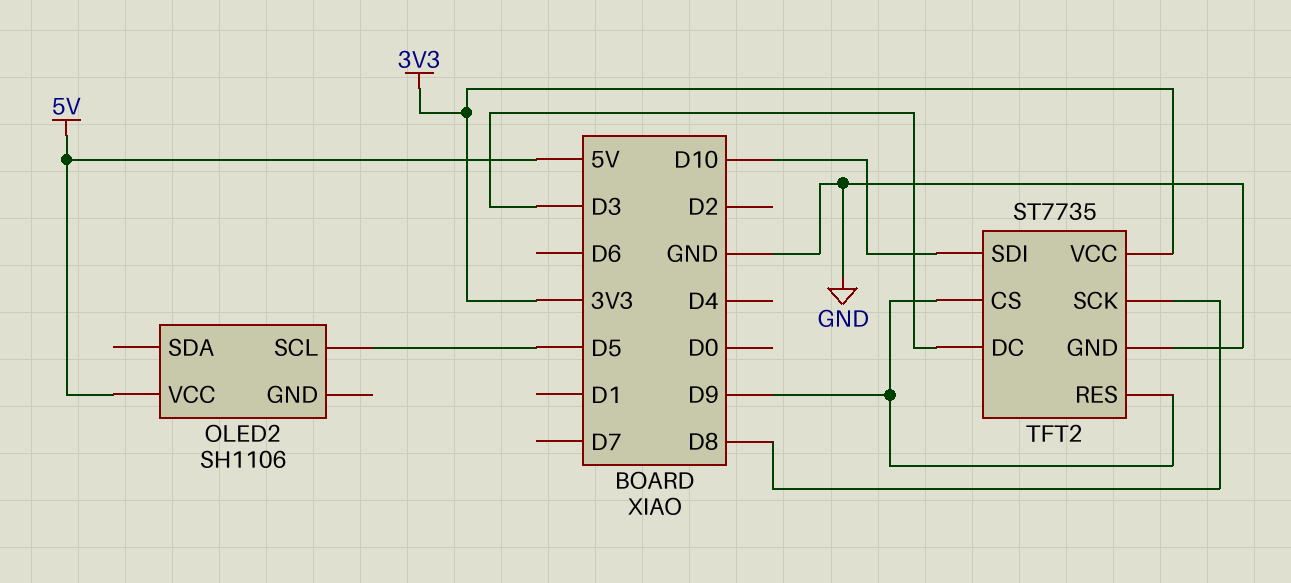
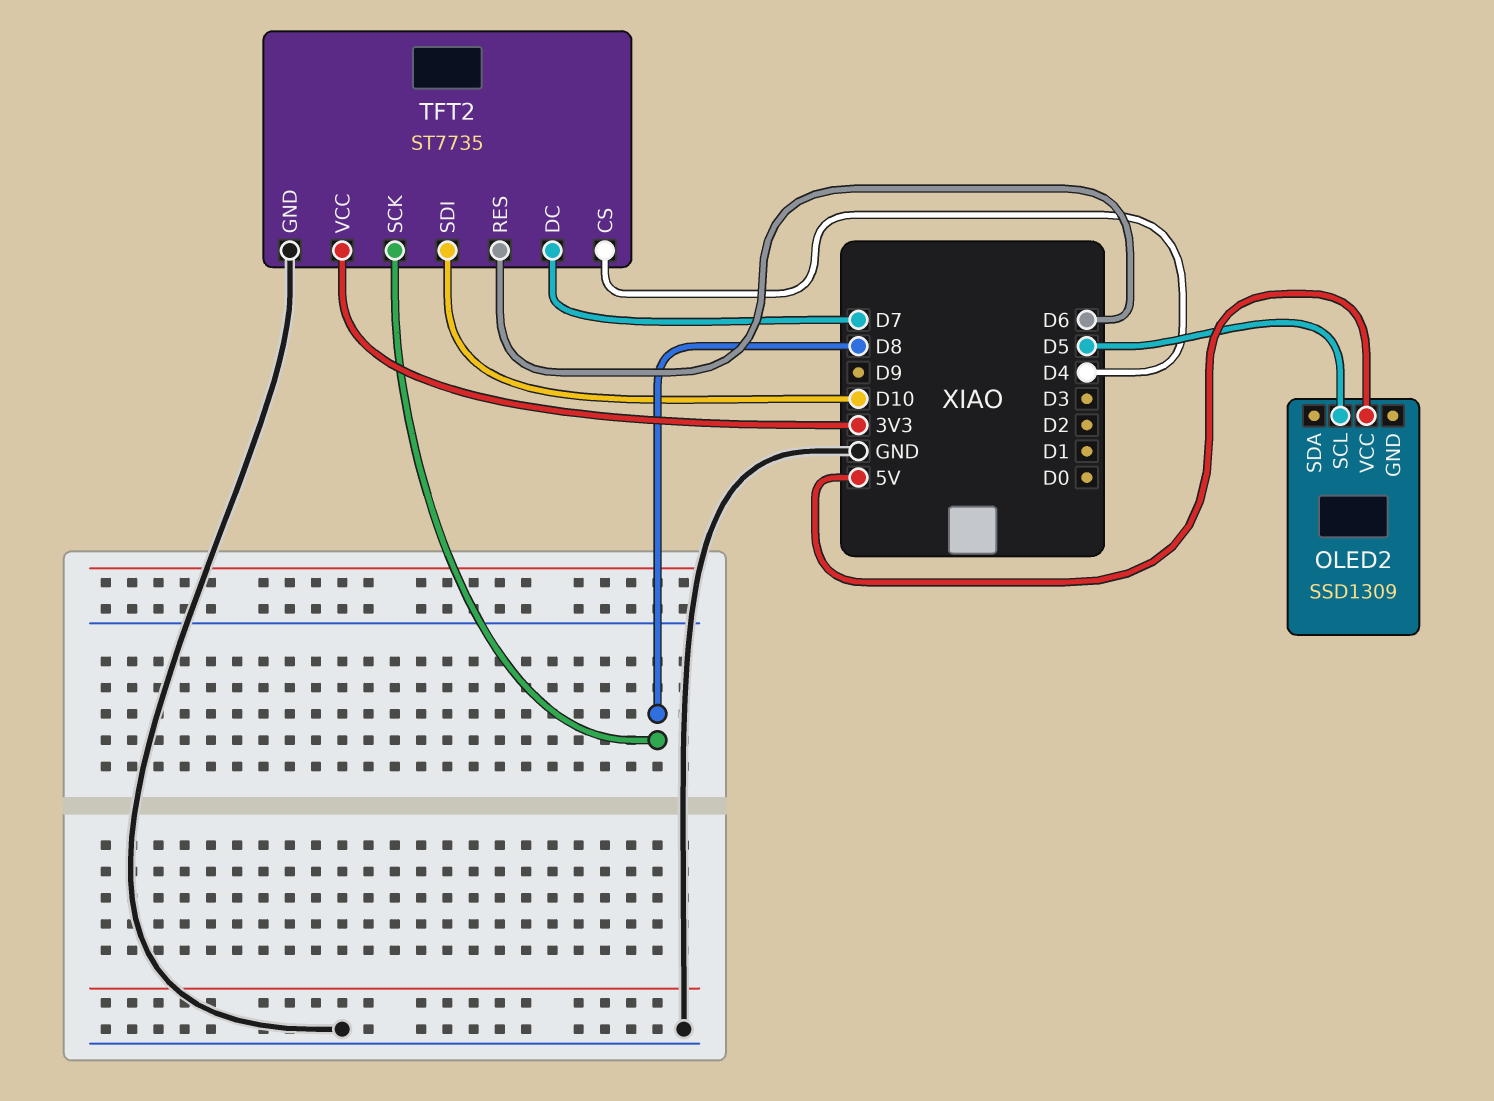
OLED2: SH1106 -> SSD1309
TFT2 pin CS: D9 -> D4
TFT2 pin DC: D3 -> D7
TFT2 pin RES: D9 -> D6

